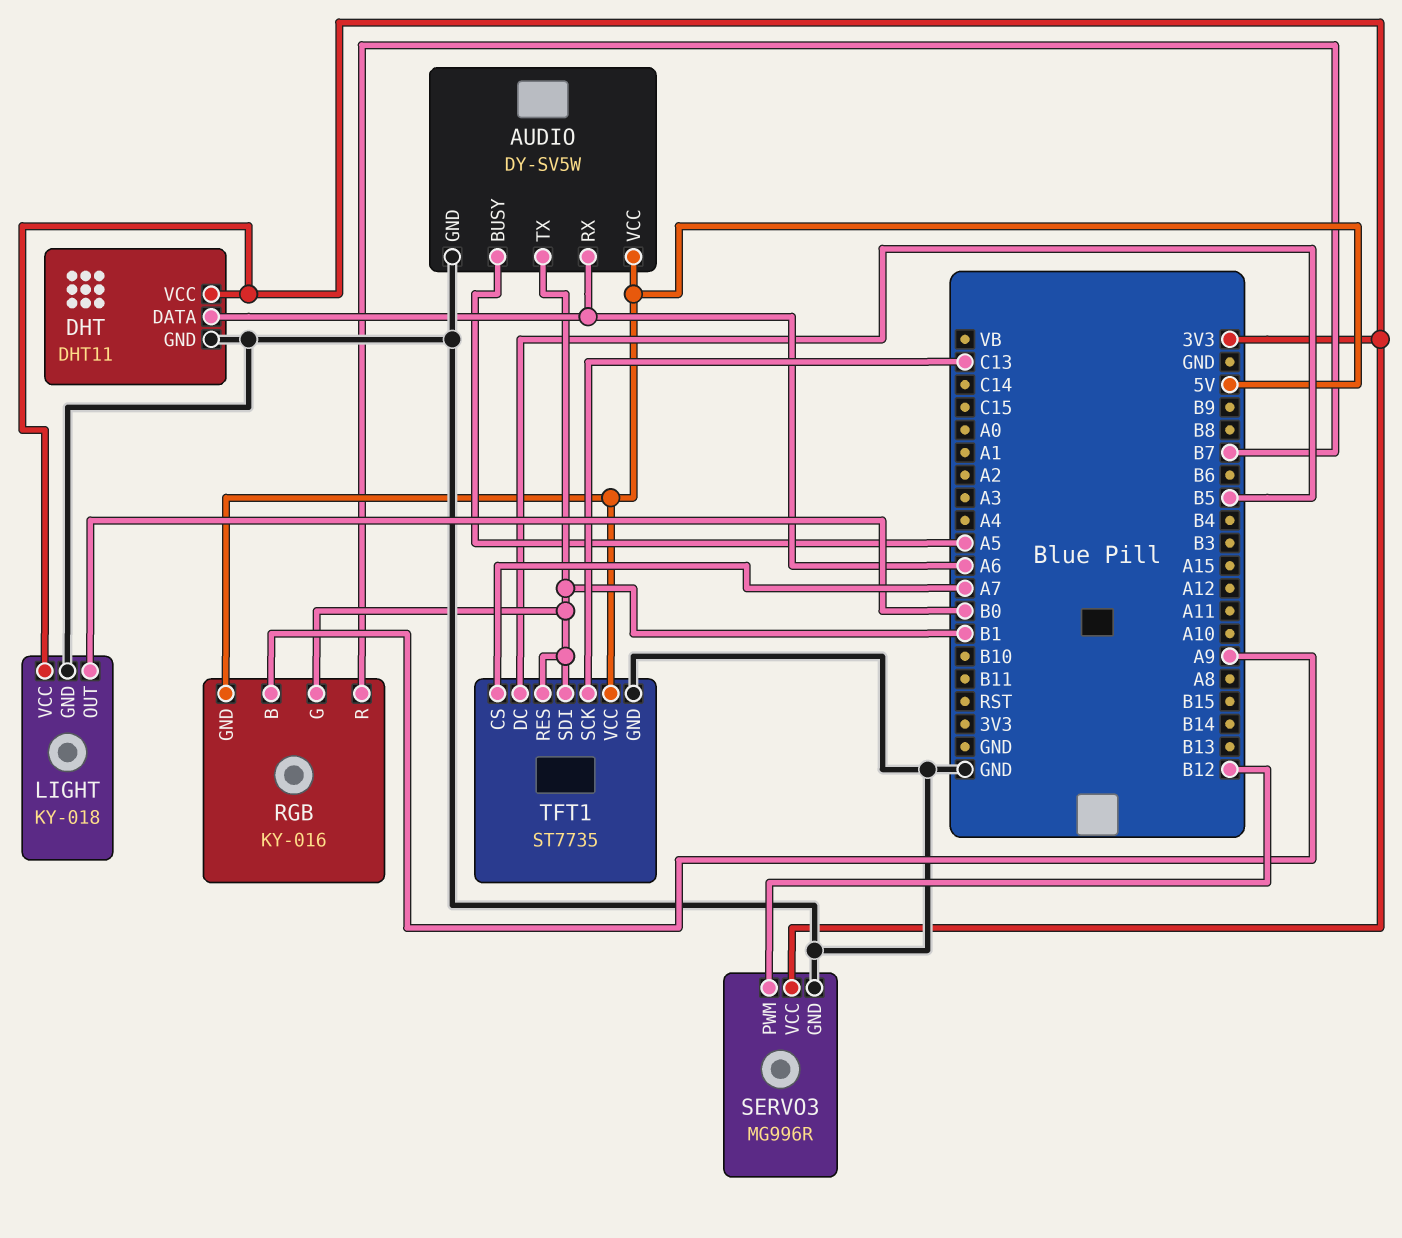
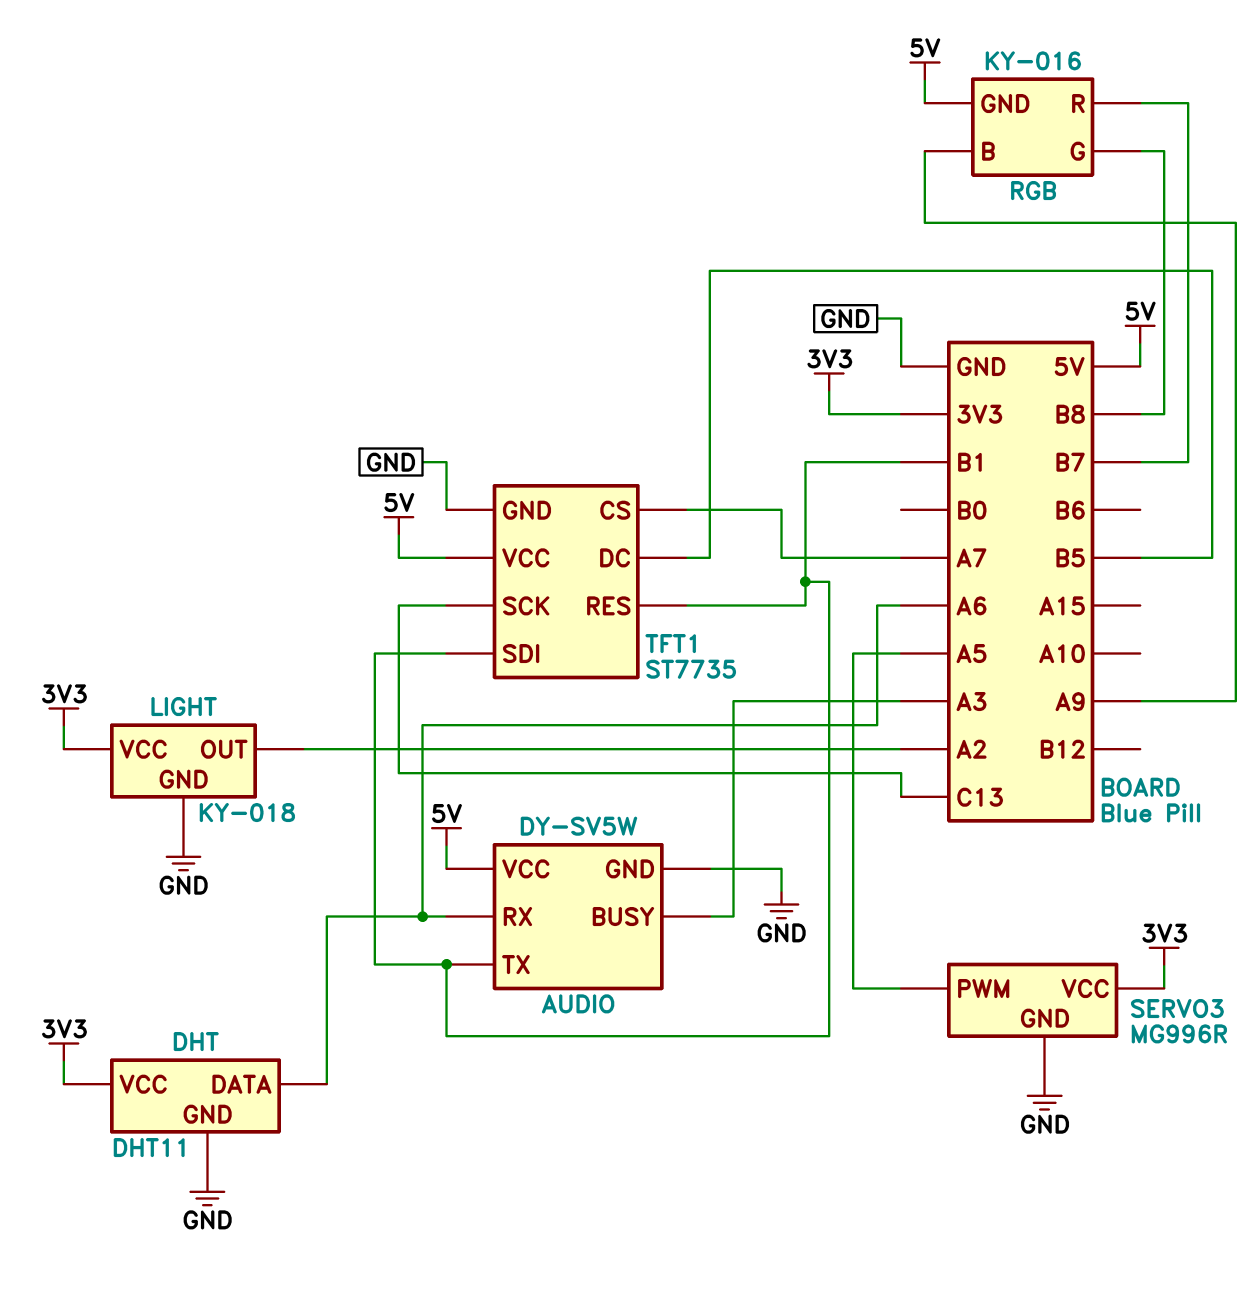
AUDIO pin BUSY: A5 -> A3
LIGHT pin OUT: B0 -> A2
RGB pin G: B1 -> B8
SERVO3 pin PWM: B12 -> A5

